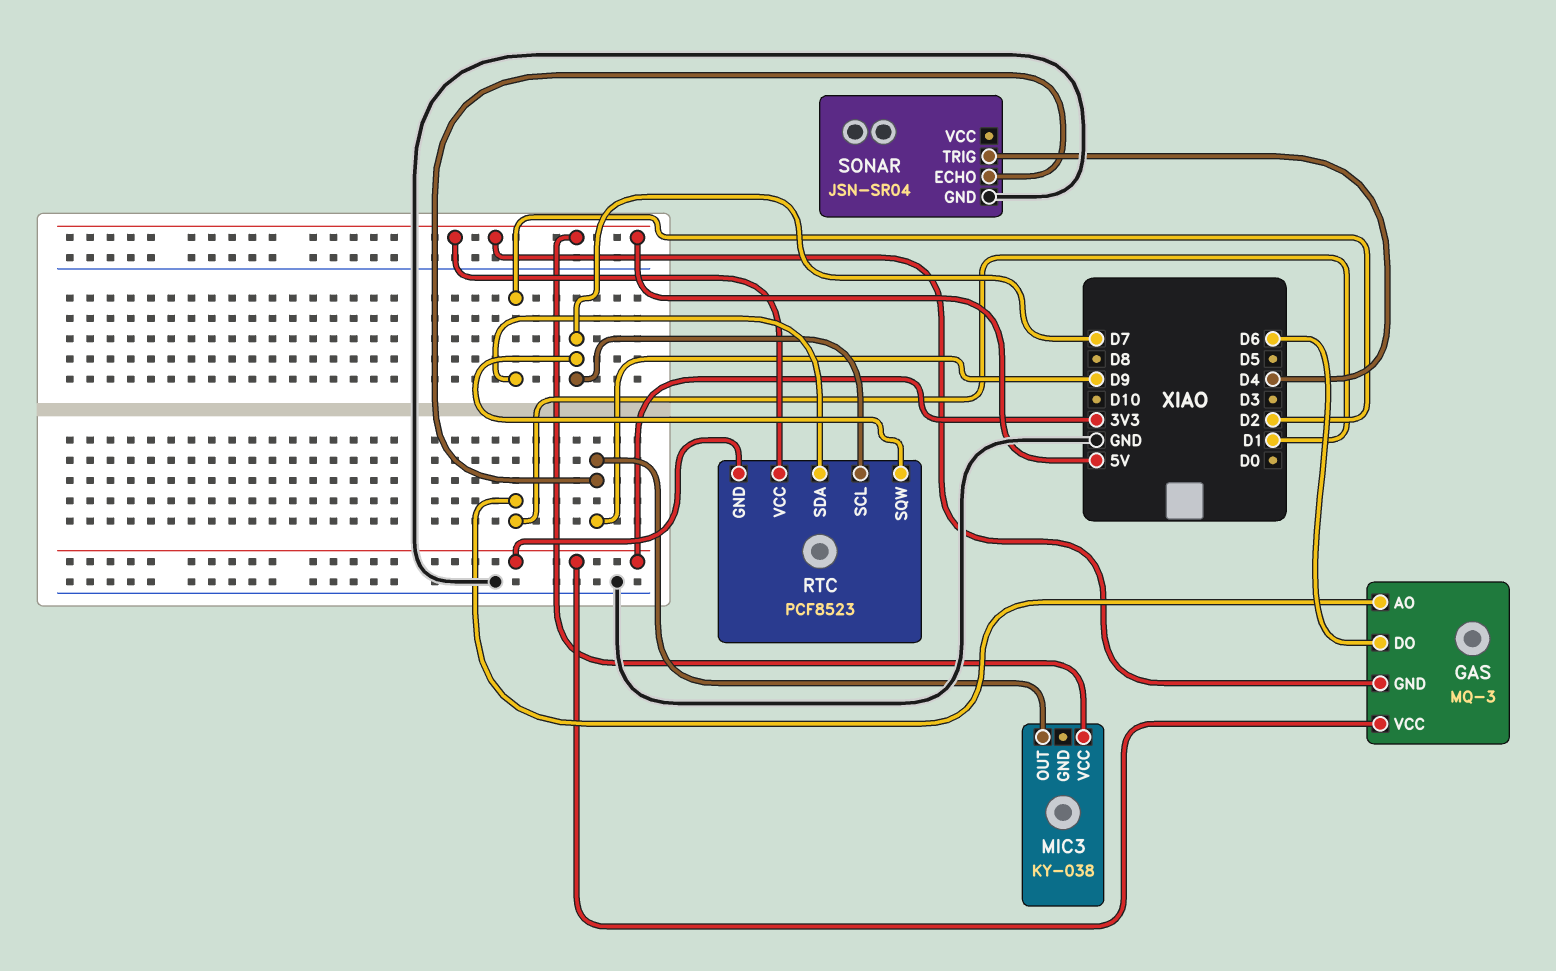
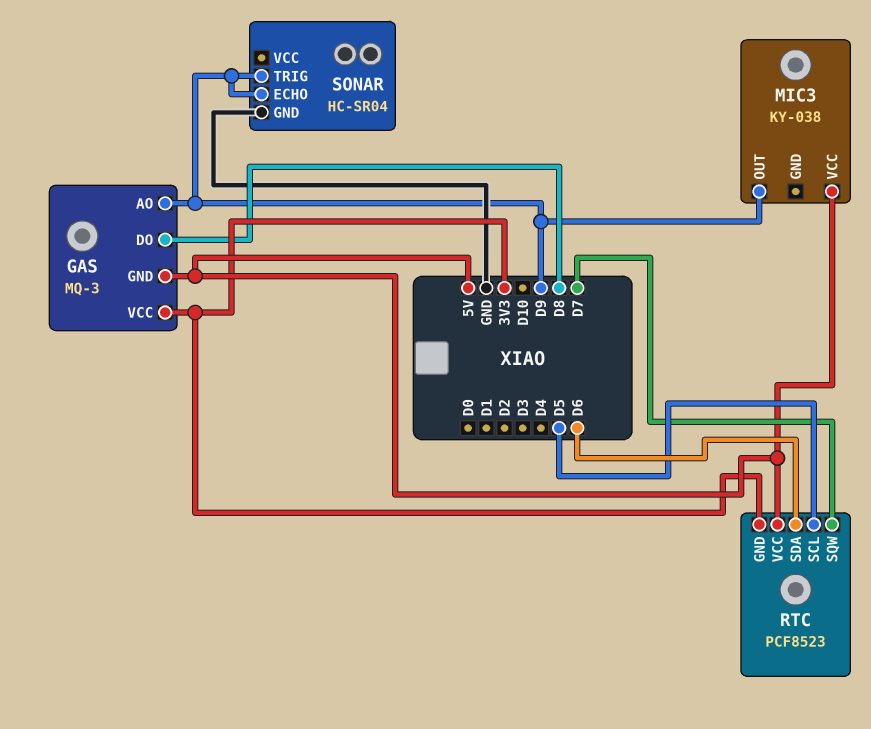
GAS pin AO: D1 -> D9
GAS pin DO: D6 -> D8
RTC pin SCL: D7 -> D5
RTC pin SDA: D2 -> D6
SONAR: JSN-SR04 -> HC-SR04
SONAR pin TRIG: D4 -> D9

